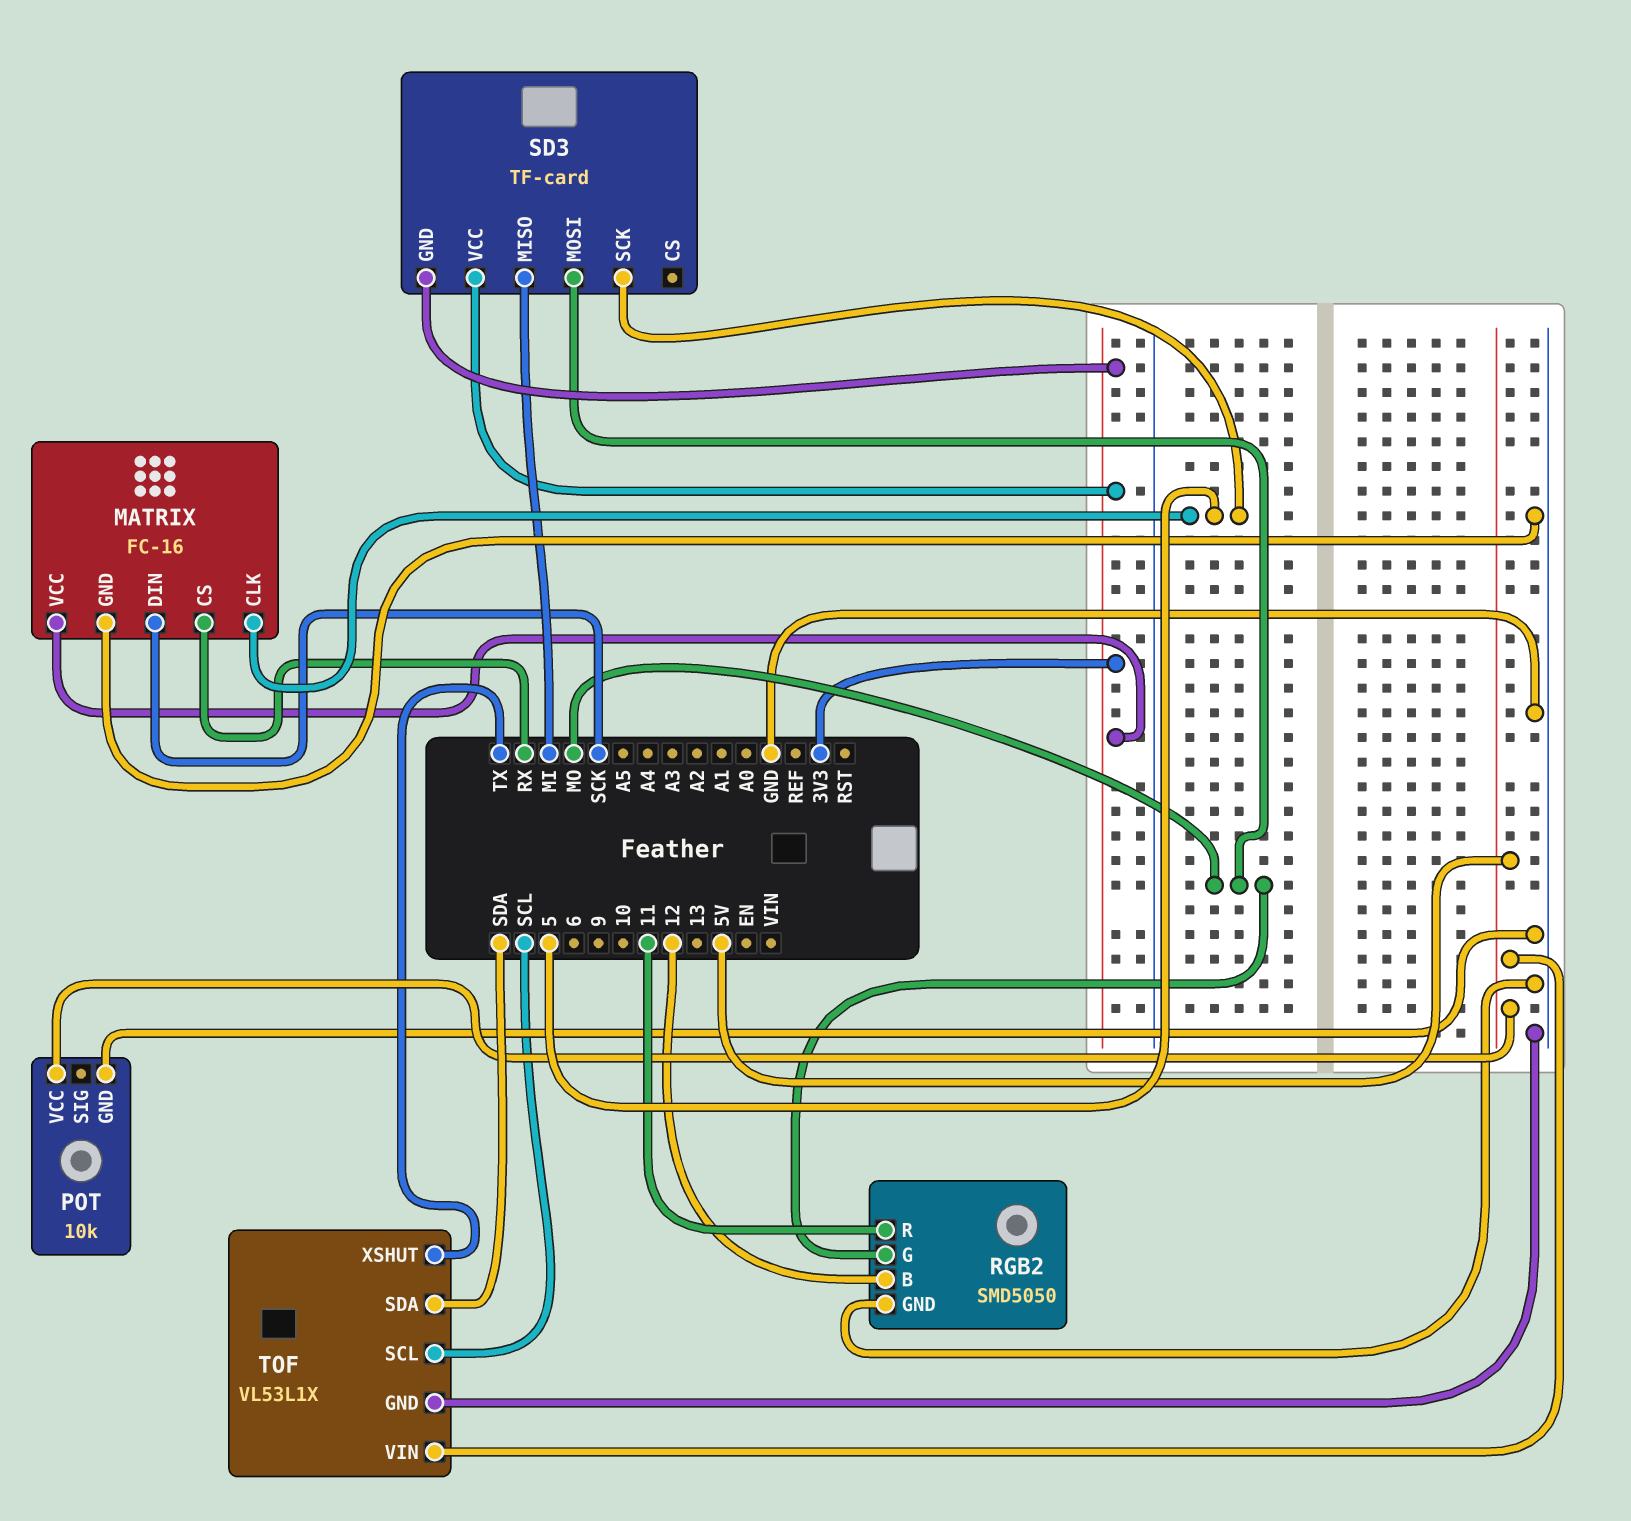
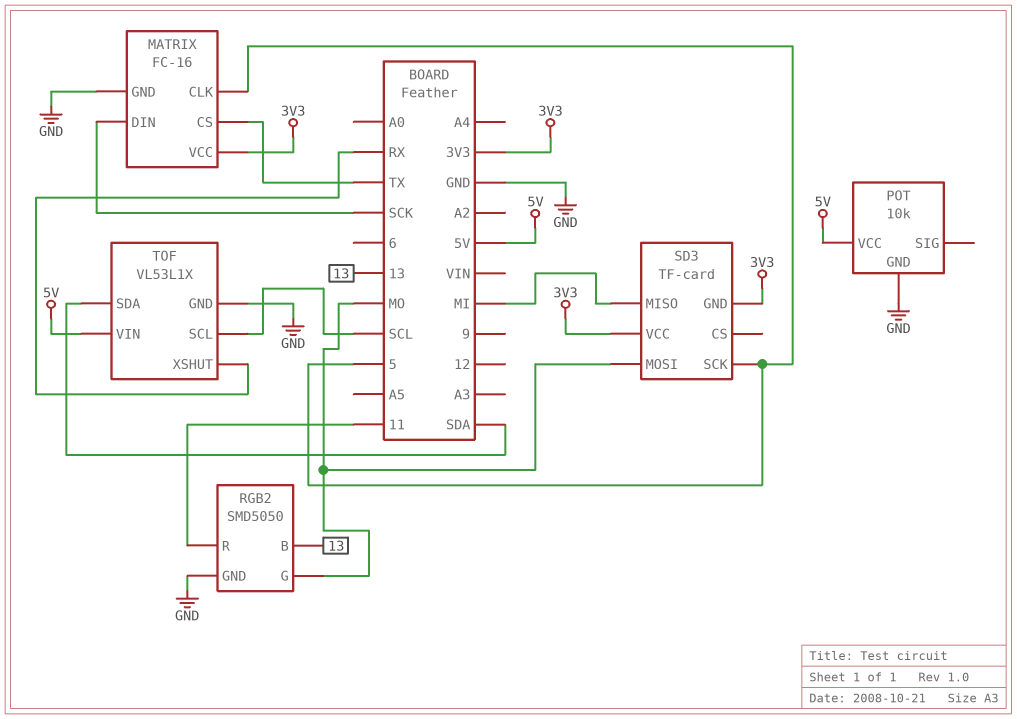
MATRIX pin CS: RX -> TX
RGB2 pin B: 12 -> 13
TOF pin XSHUT: TX -> RX

